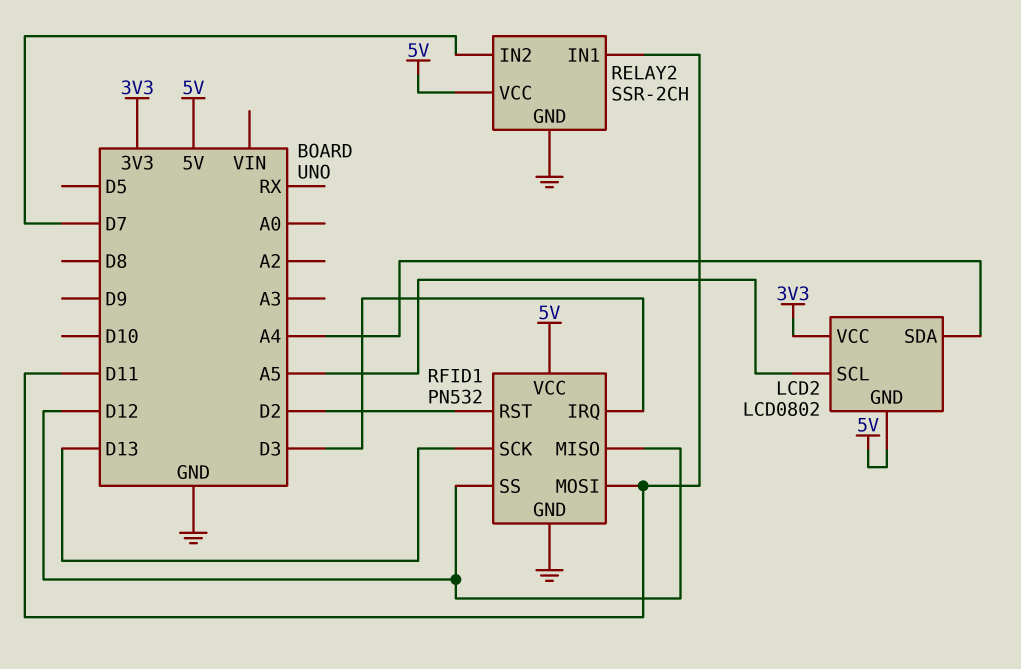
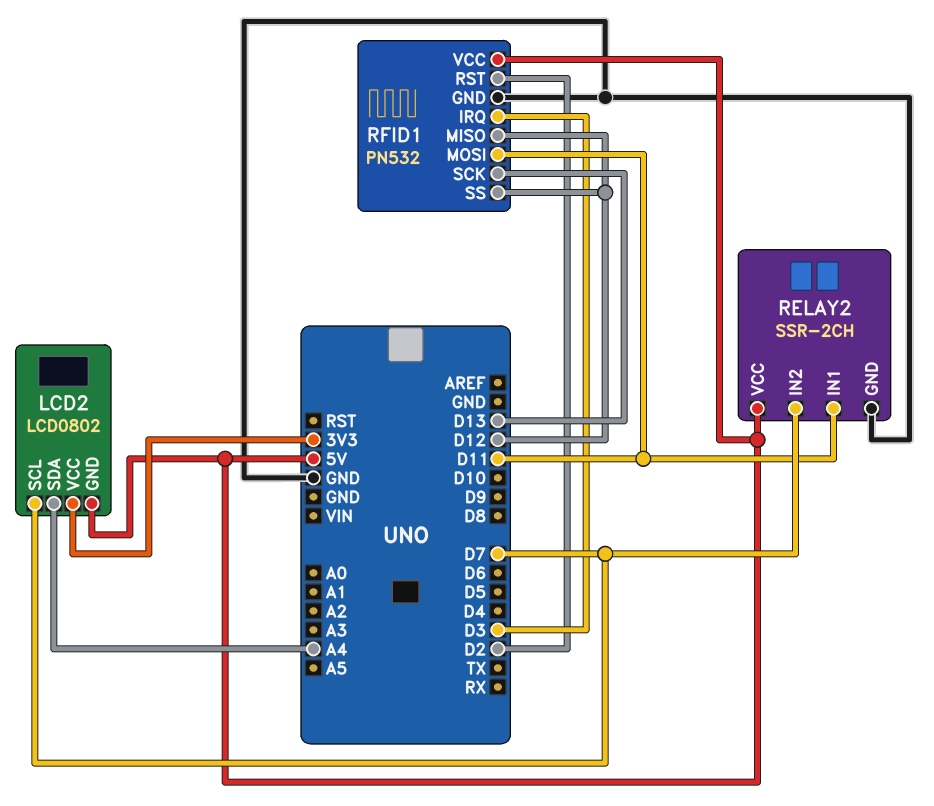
LCD2 pin SCL: A5 -> D7

